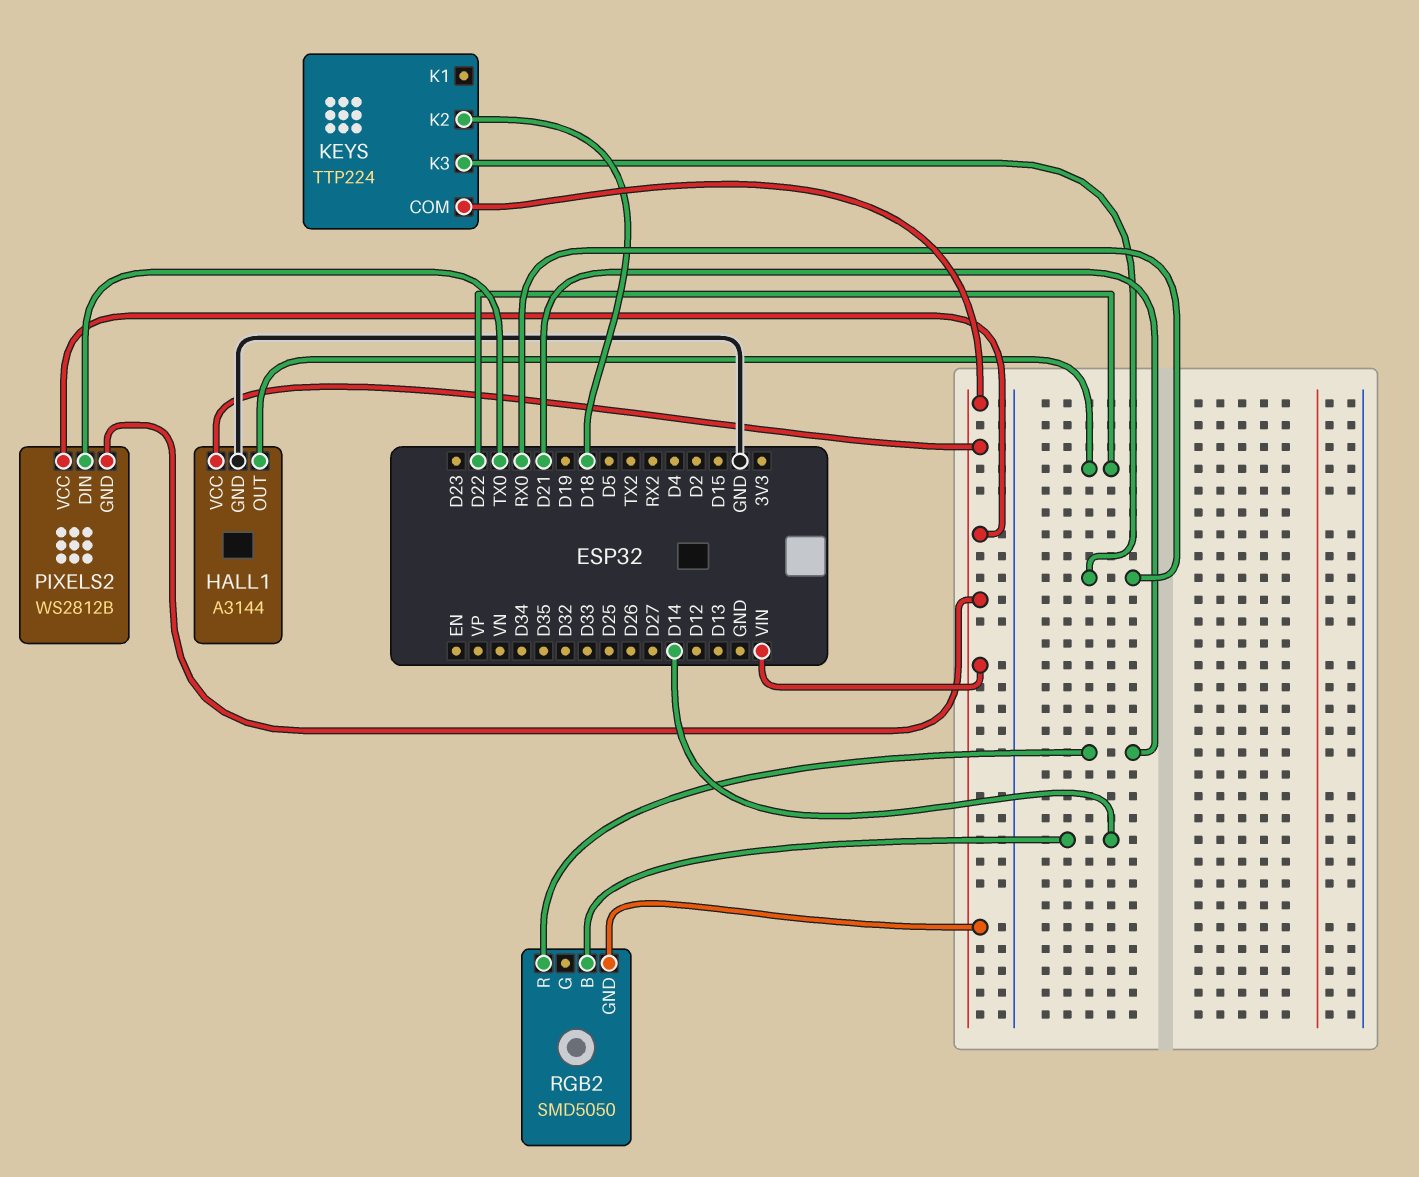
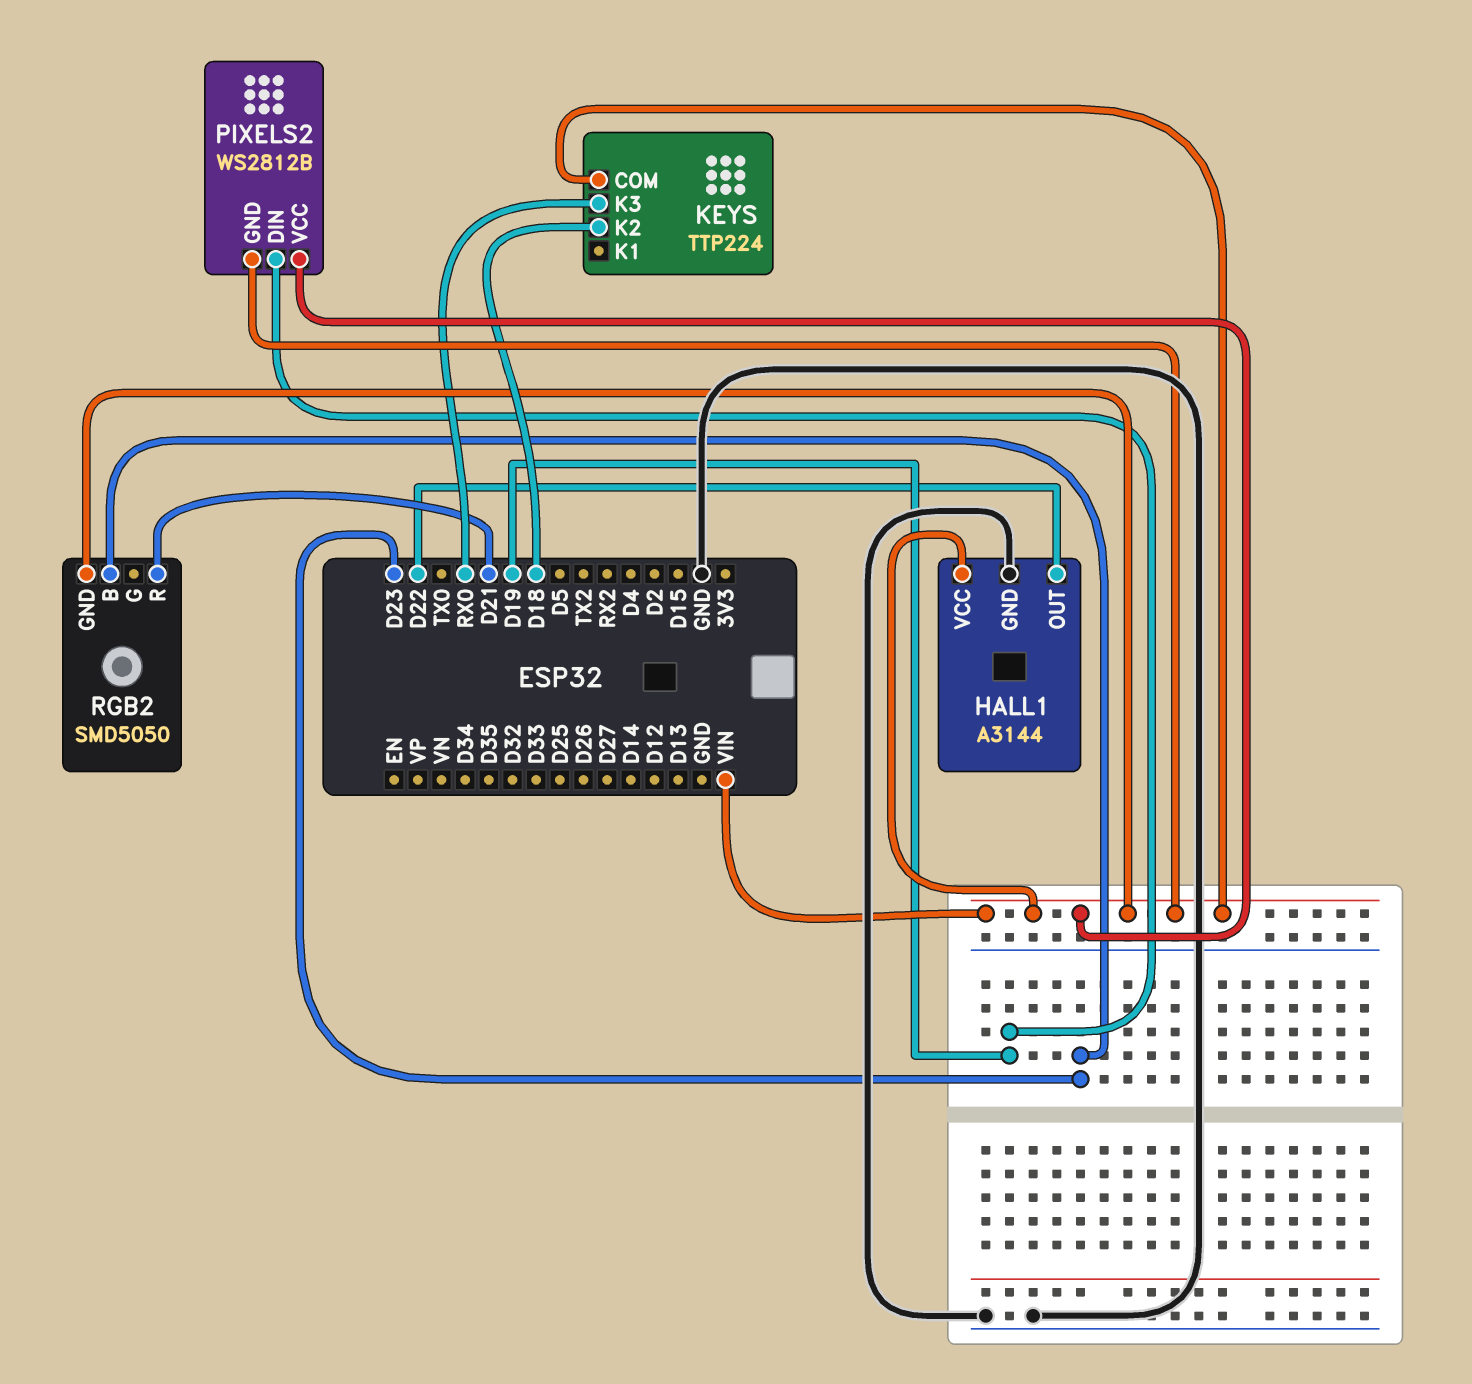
PIXELS2 pin DIN: TX0 -> D19
RGB2 pin B: D14 -> D23

